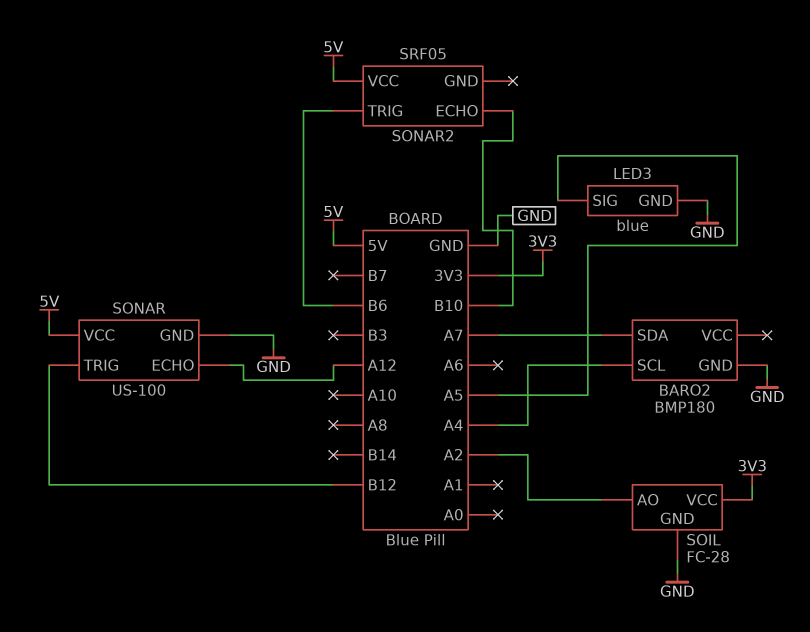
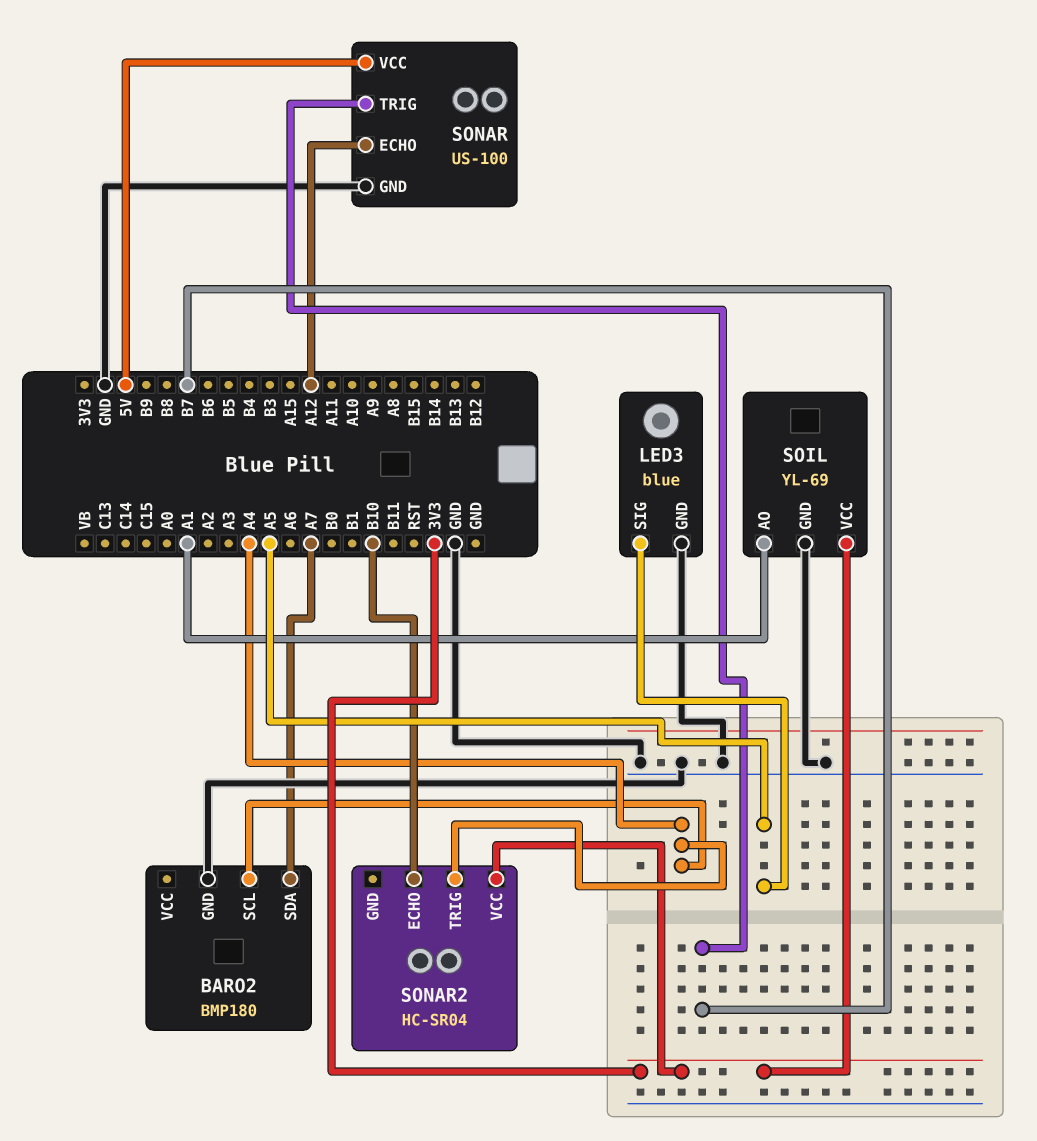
SOIL: FC-28 -> YL-69
SOIL pin AO: A2 -> A1
SONAR pin TRIG: B12 -> B7
SONAR2: SRF05 -> HC-SR04
SONAR2 pin TRIG: B6 -> A4
SONAR2 pin VCC: 5V -> 3V3

